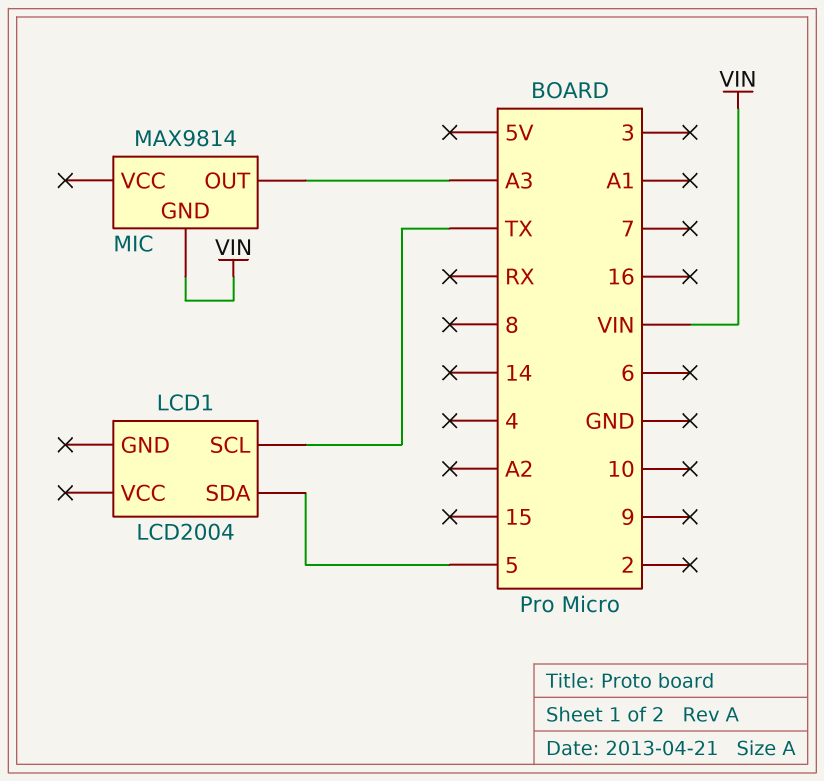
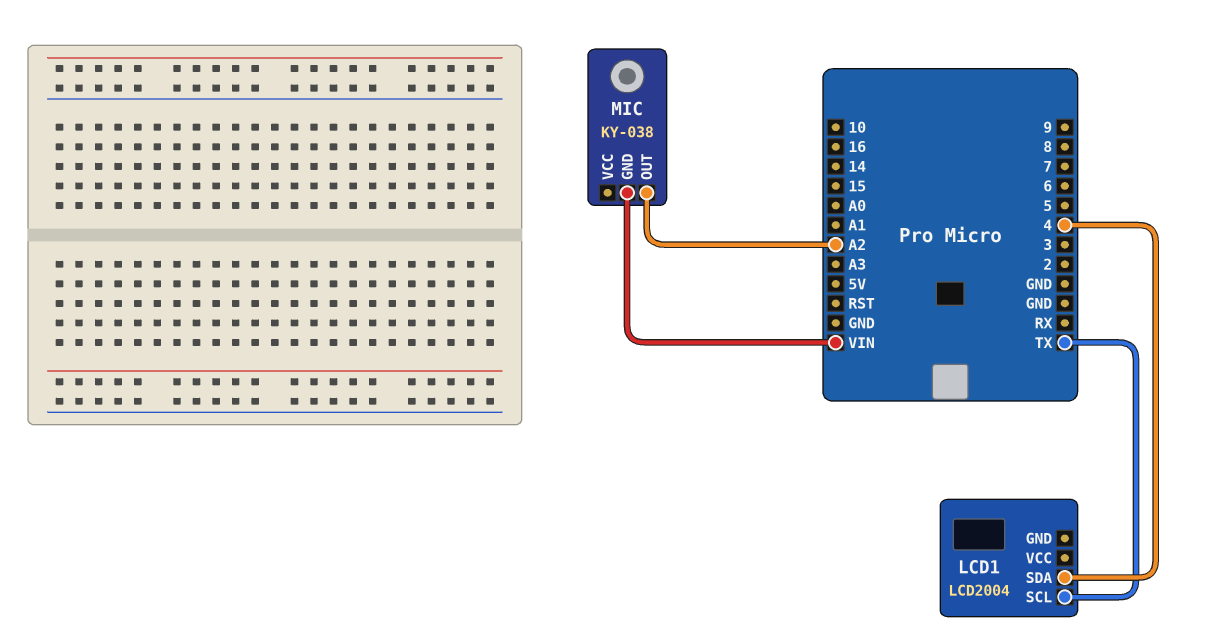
LCD1 pin SDA: 5 -> 4
MIC: MAX9814 -> KY-038
MIC pin OUT: A3 -> A2

